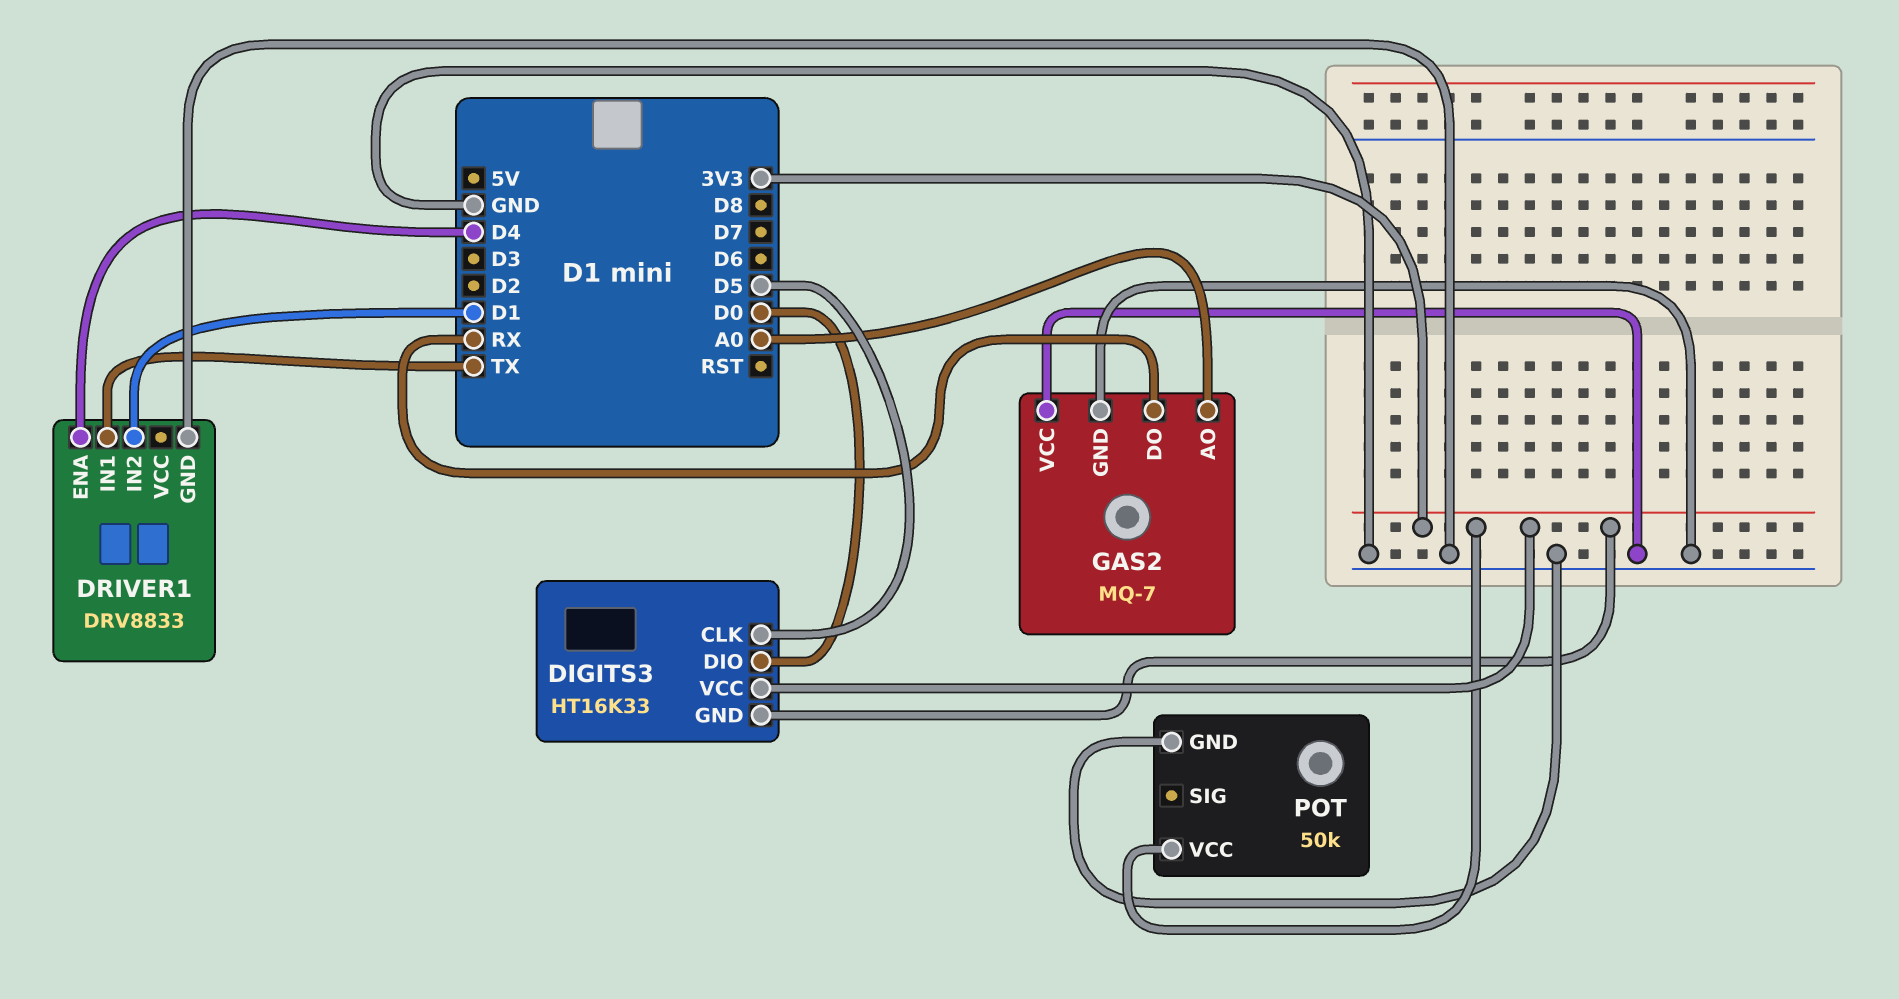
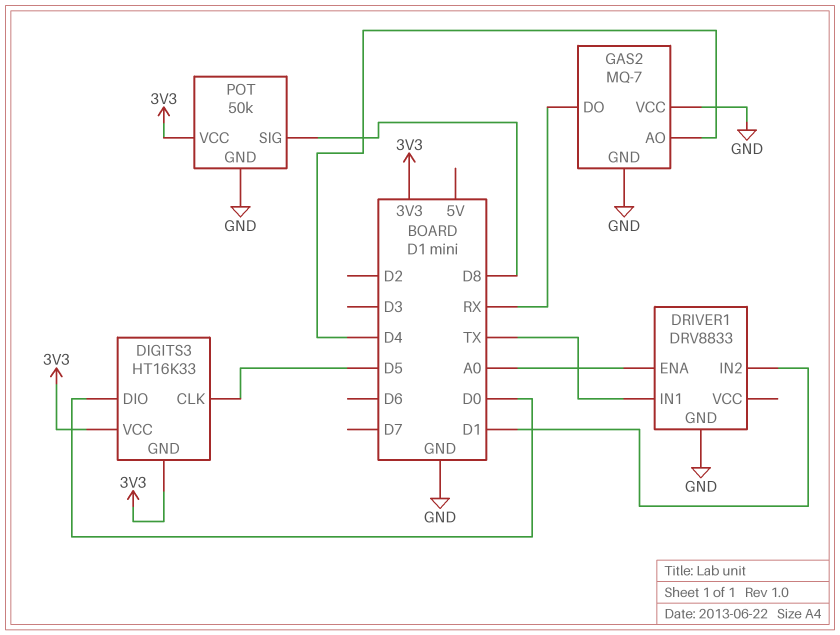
DRIVER1 pin ENA: D4 -> A0
GAS2 pin AO: A0 -> D4
POT pin SIG: none -> D8

